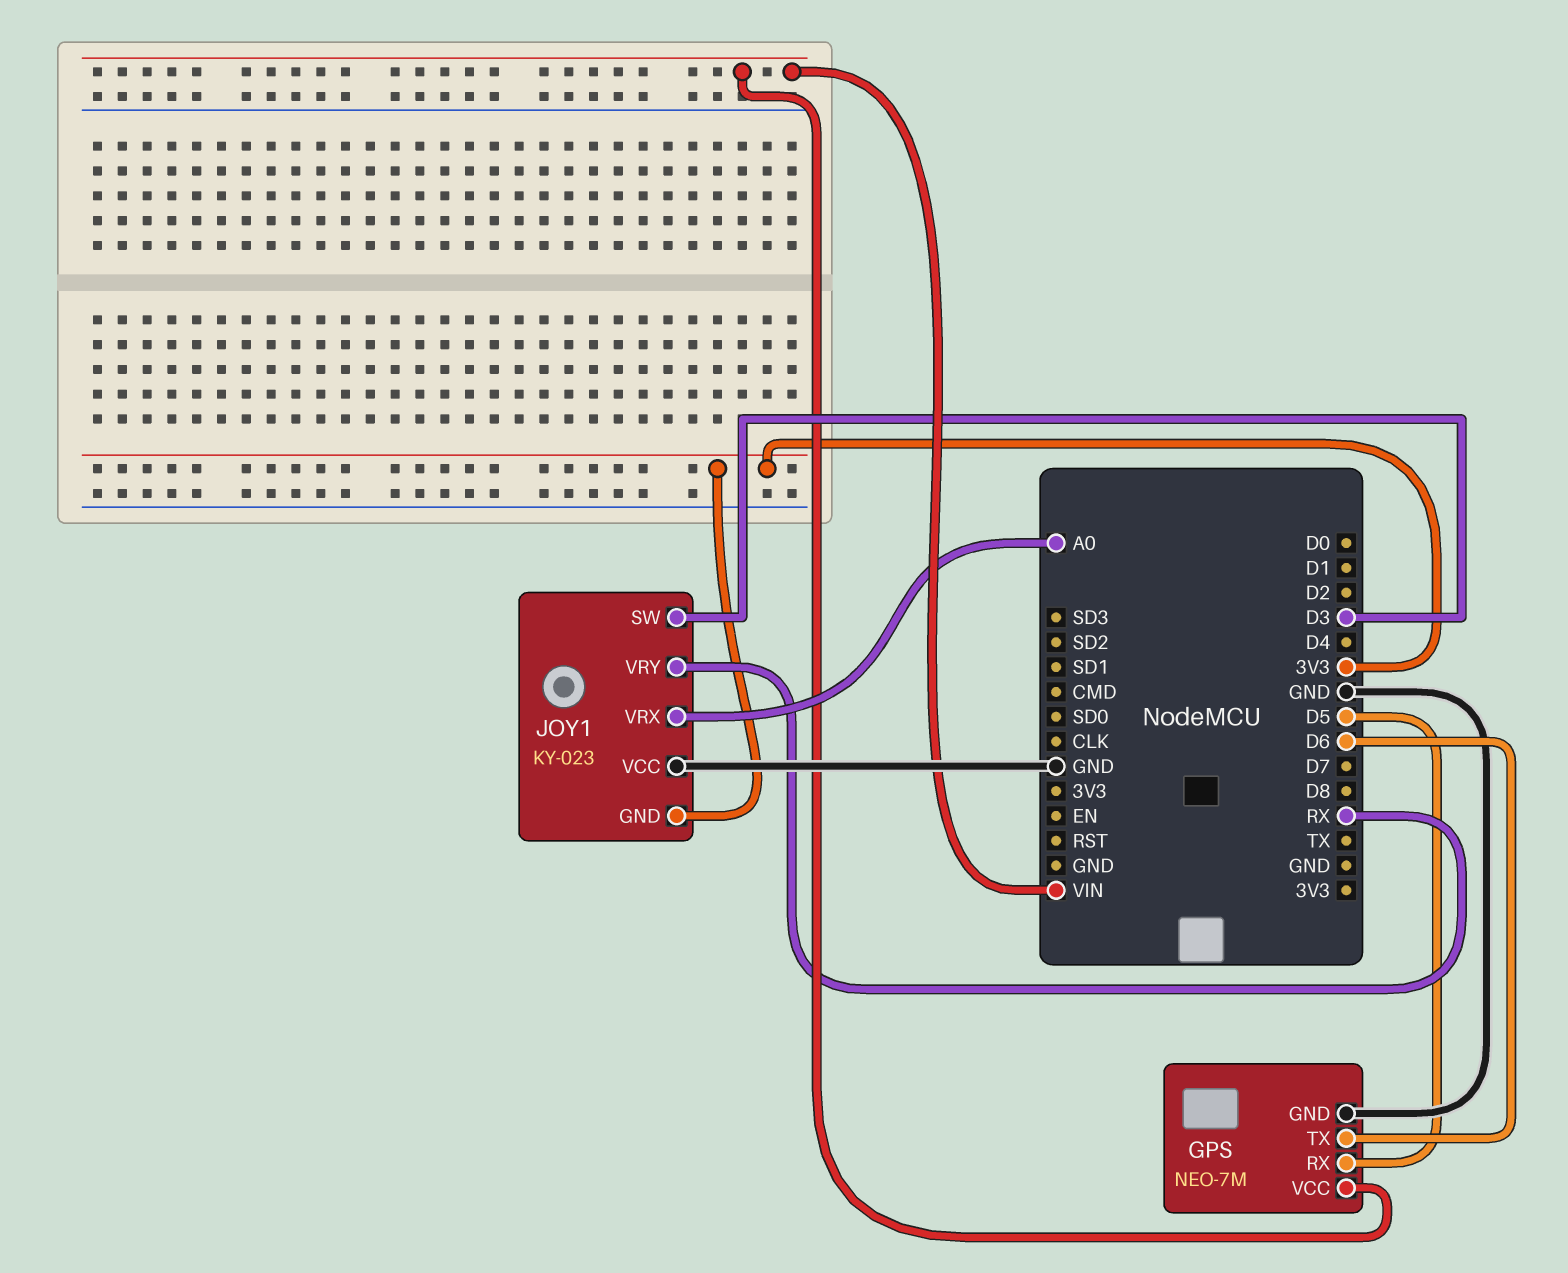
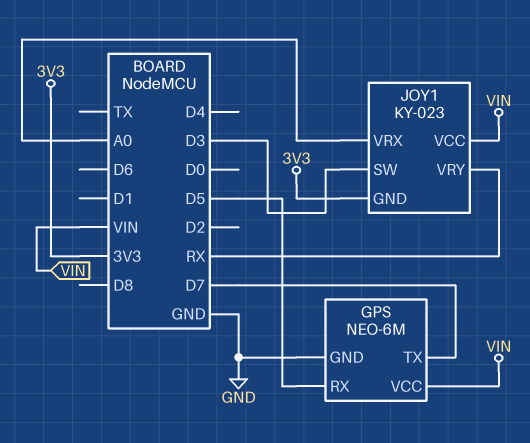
GPS: NEO-7M -> NEO-6M
GPS pin TX: D6 -> D7
JOY1 pin VCC: GND -> VIN

